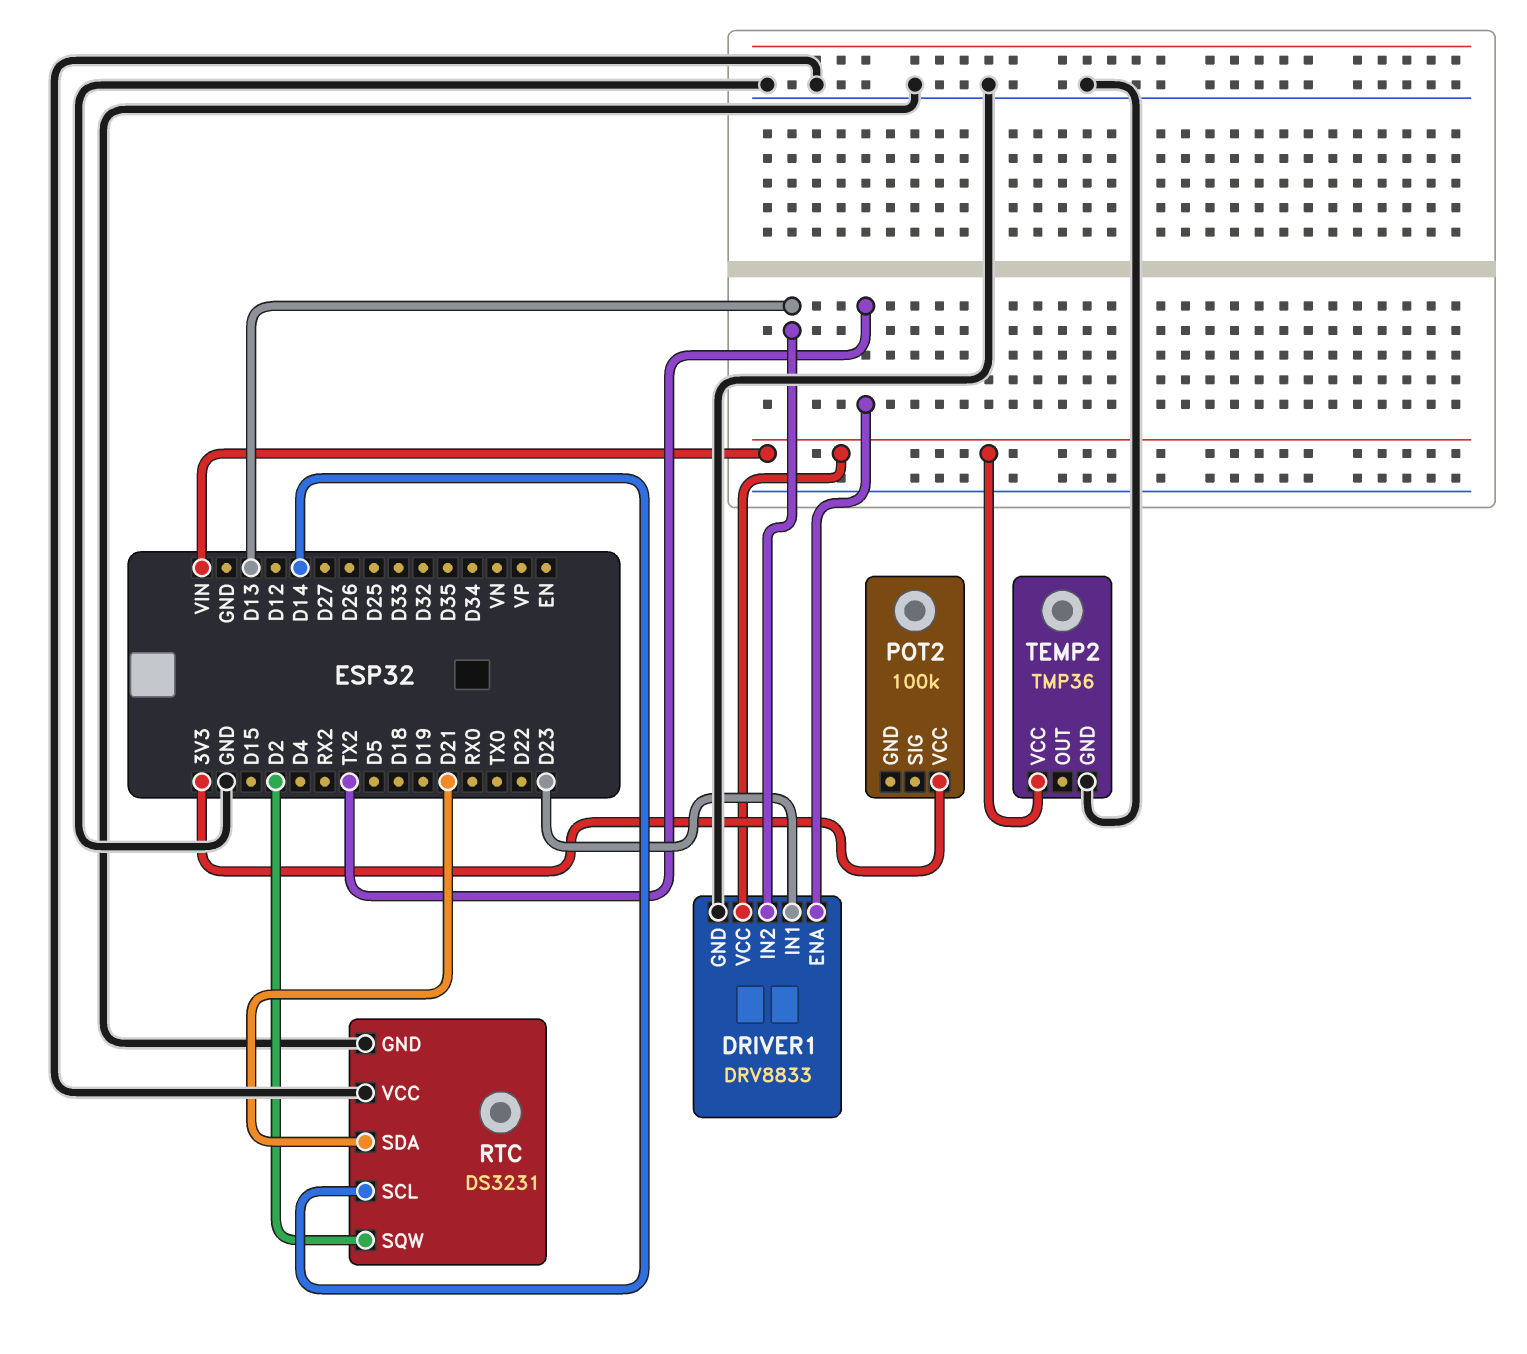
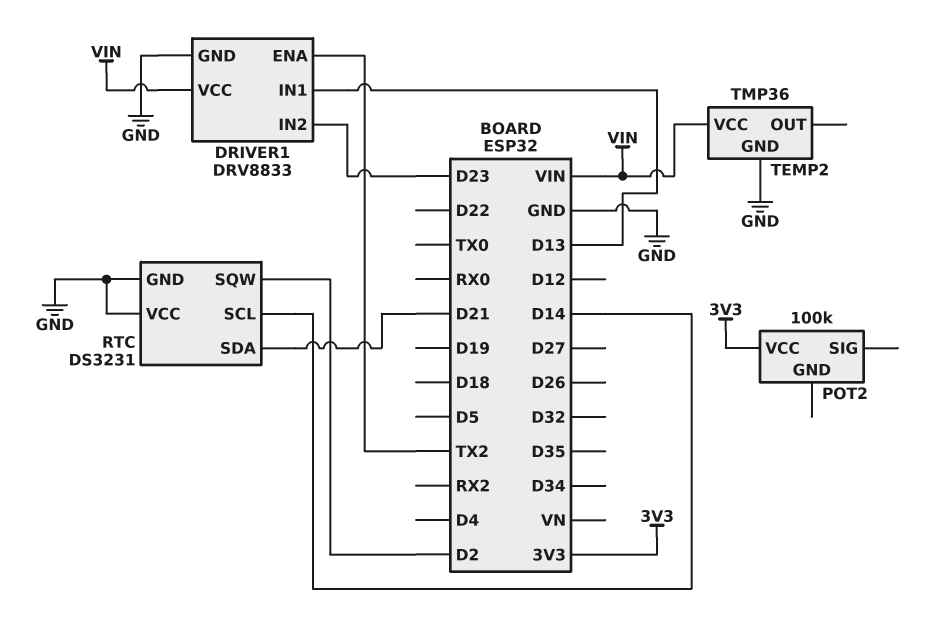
DRIVER1 pin IN1: D23 -> D13
DRIVER1 pin IN2: D13 -> D23

